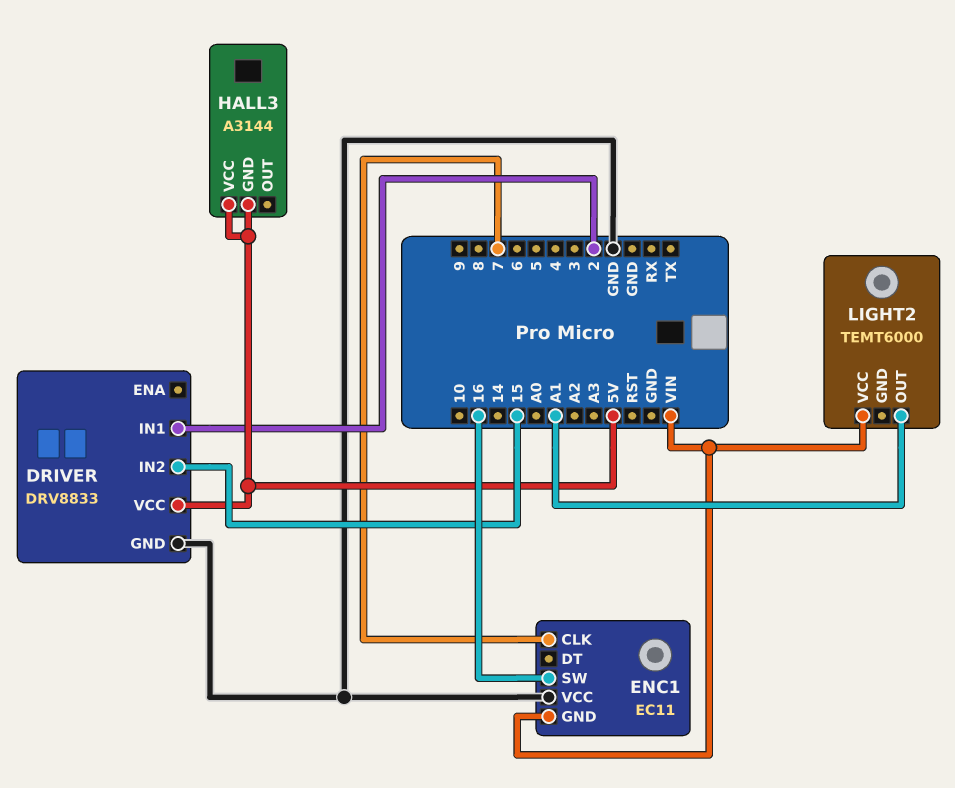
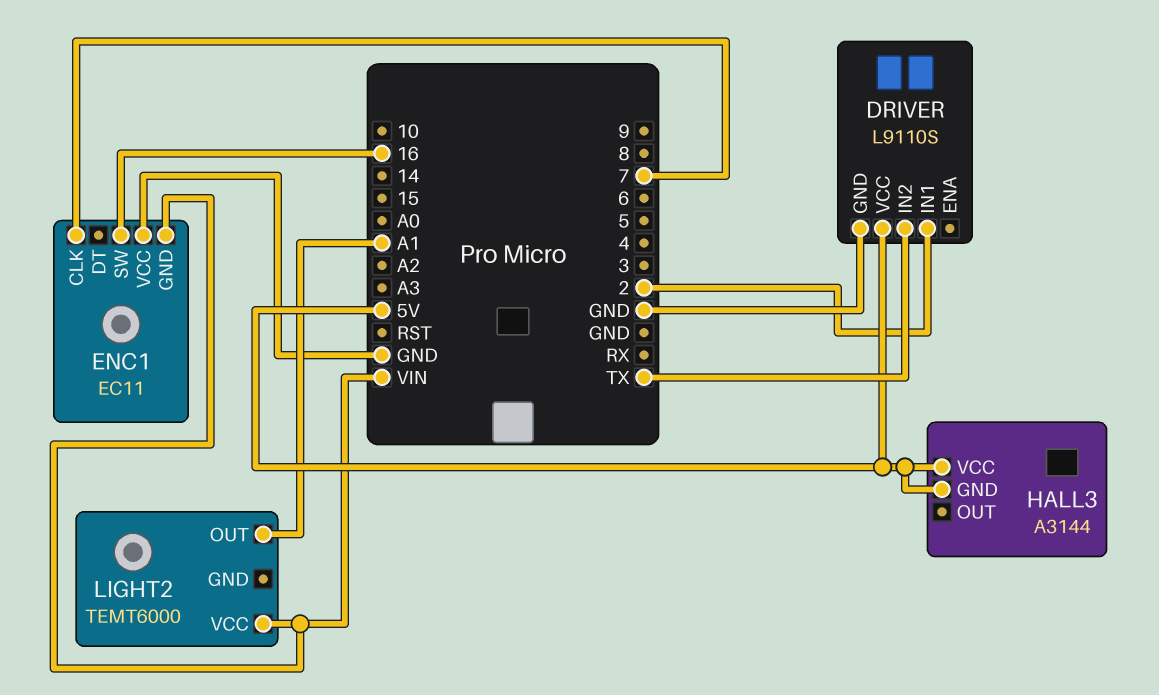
DRIVER: DRV8833 -> L9110S
DRIVER pin IN2: 15 -> TX

